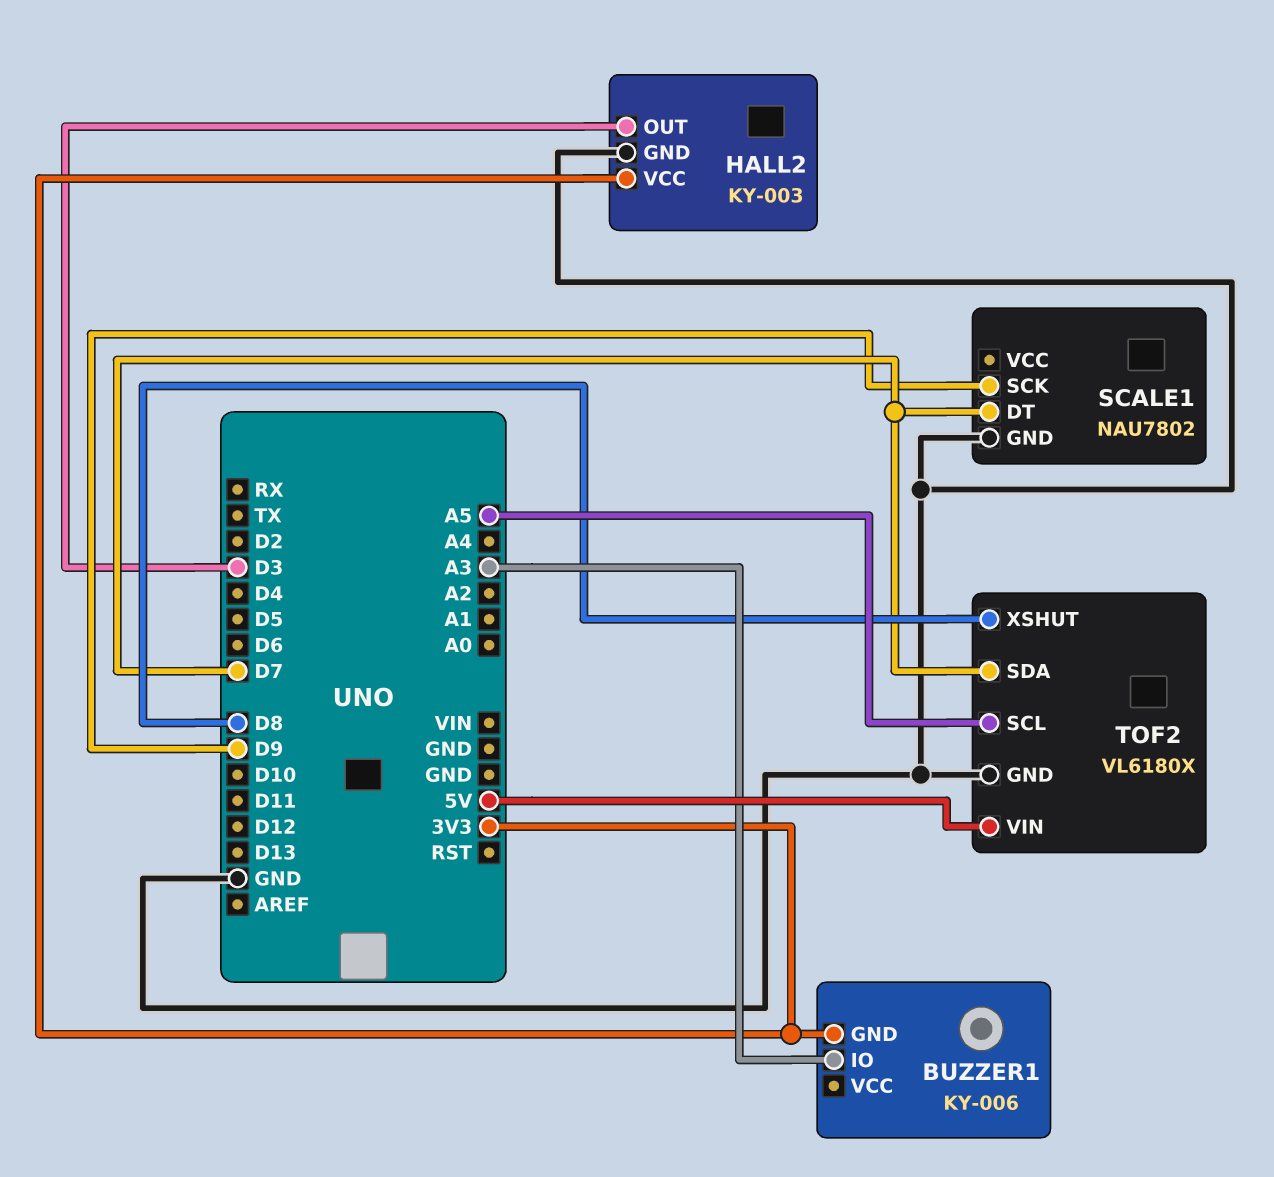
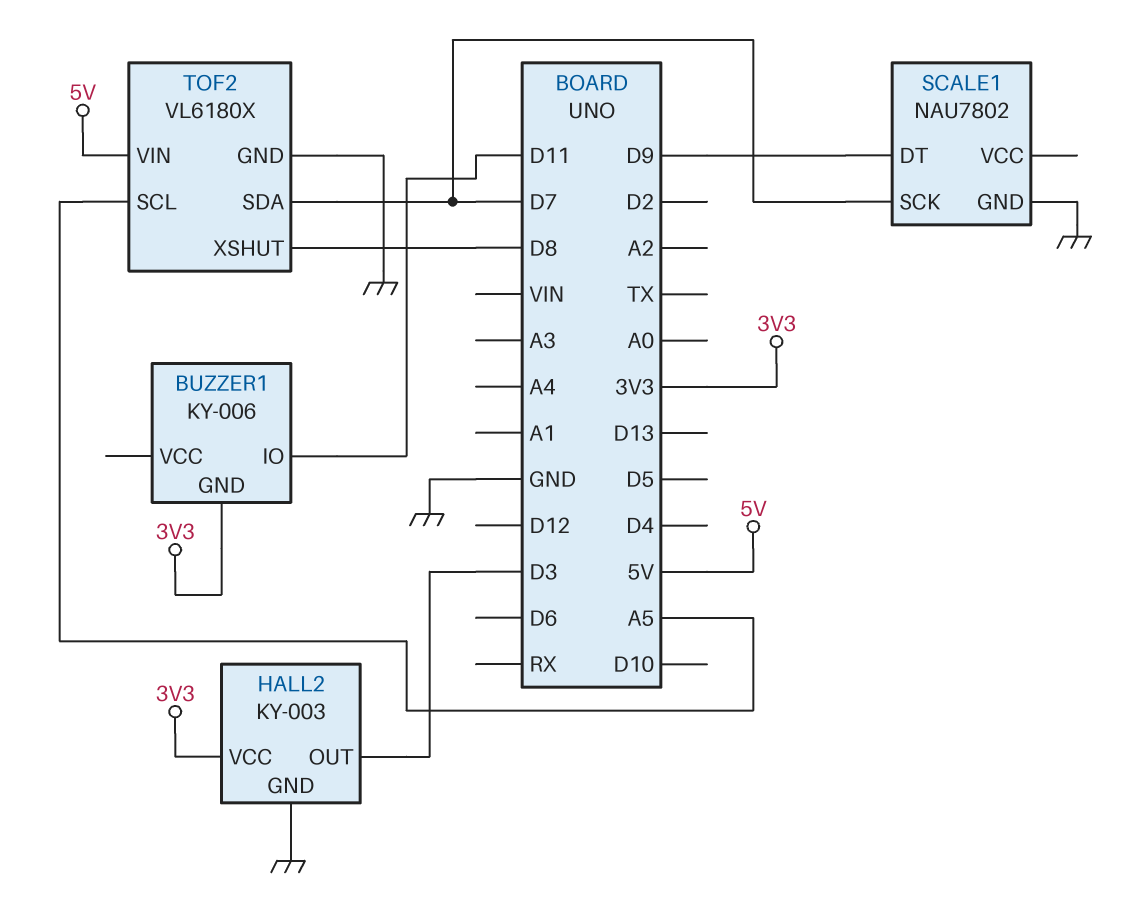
BUZZER1 pin IO: A3 -> D11
SCALE1 pin DT: D7 -> D9
SCALE1 pin SCK: D9 -> D7

